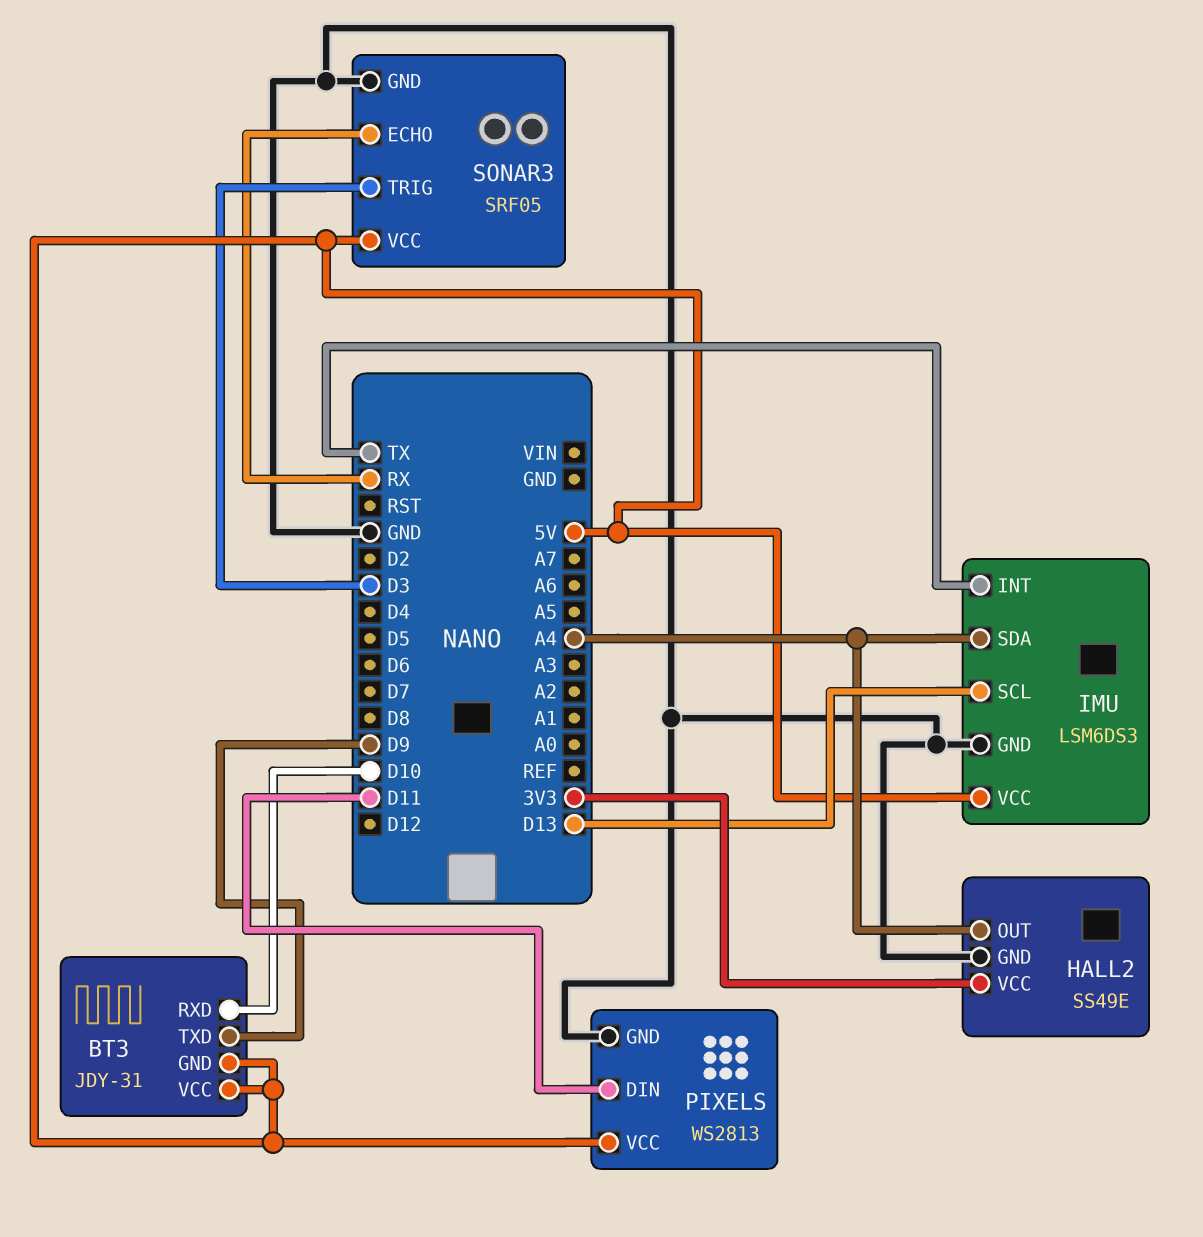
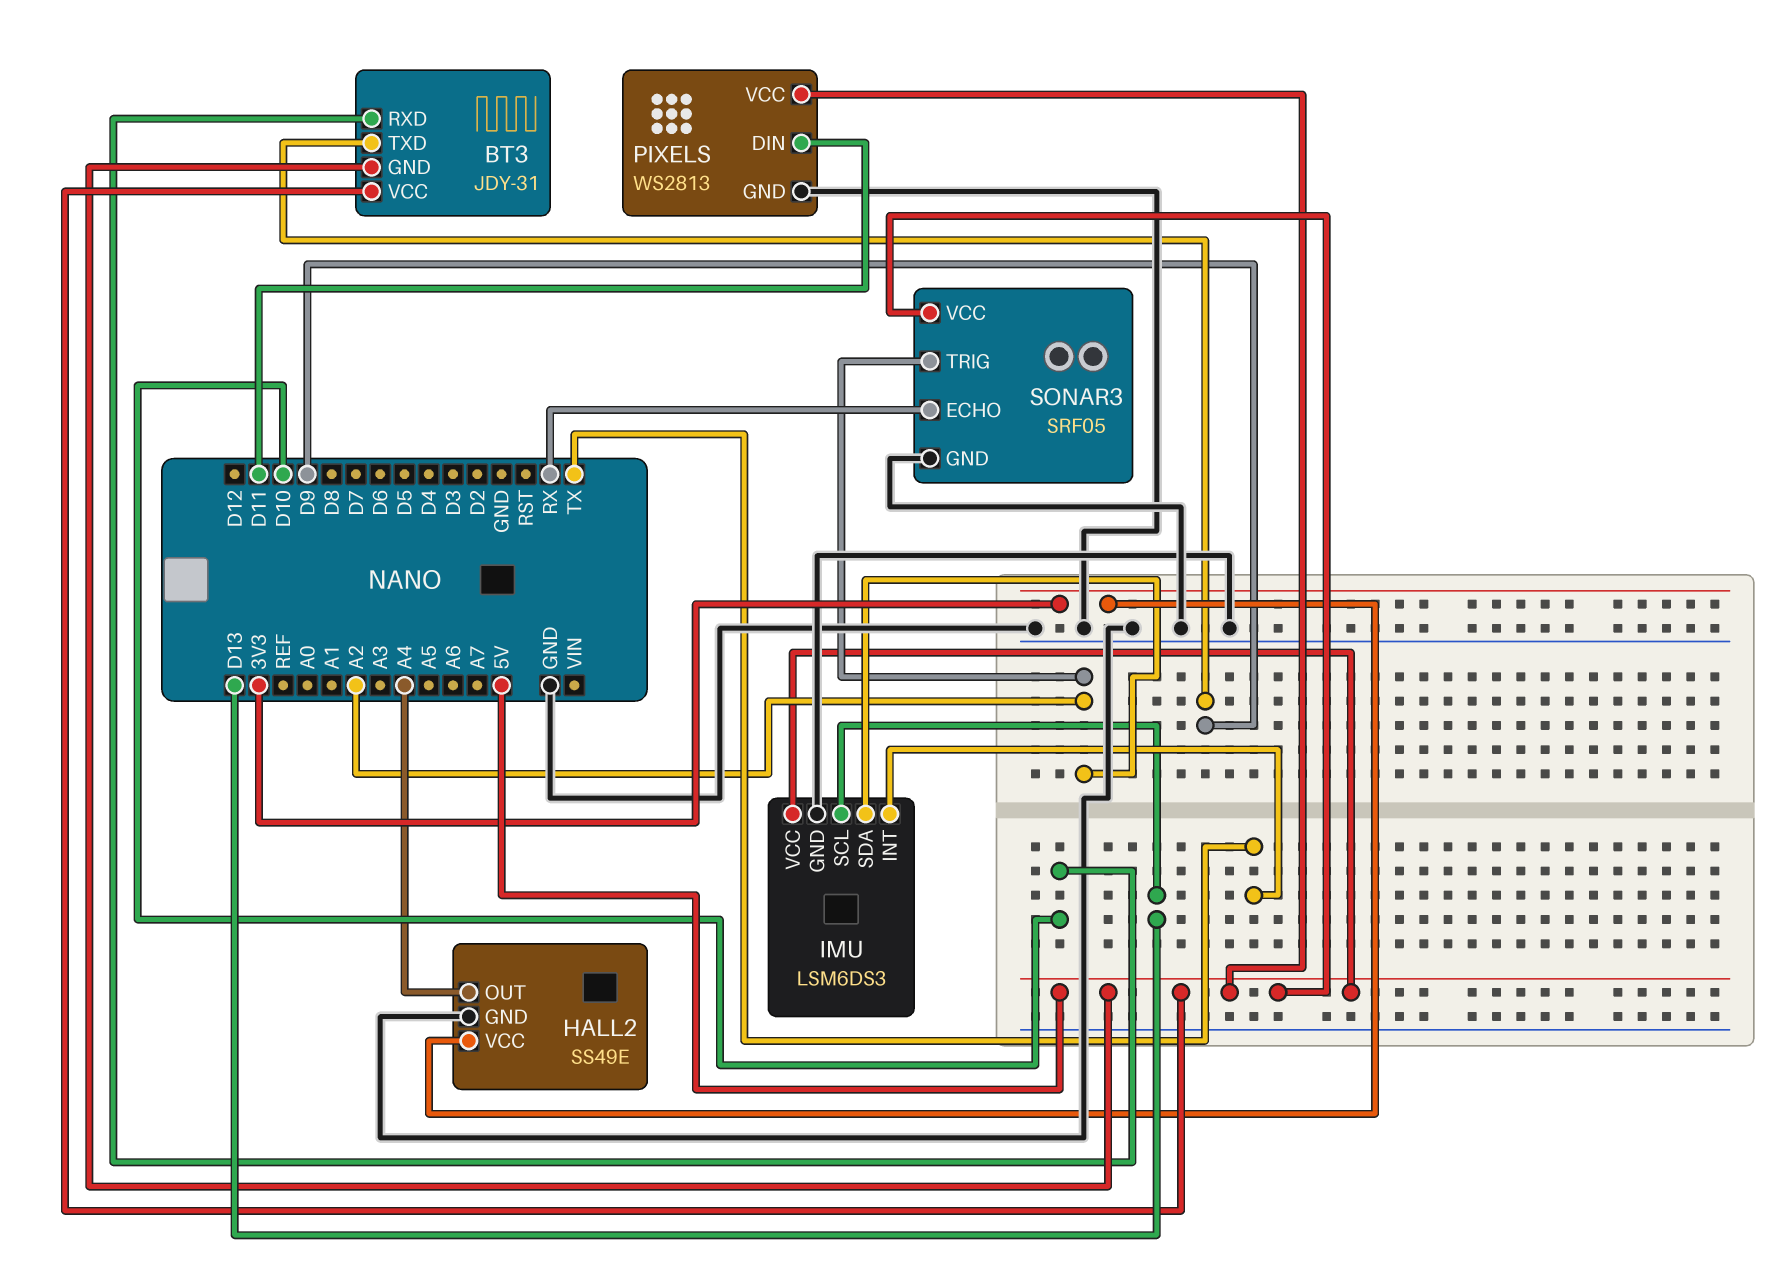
IMU pin SDA: A4 -> A2
SONAR3 pin TRIG: D3 -> A2

